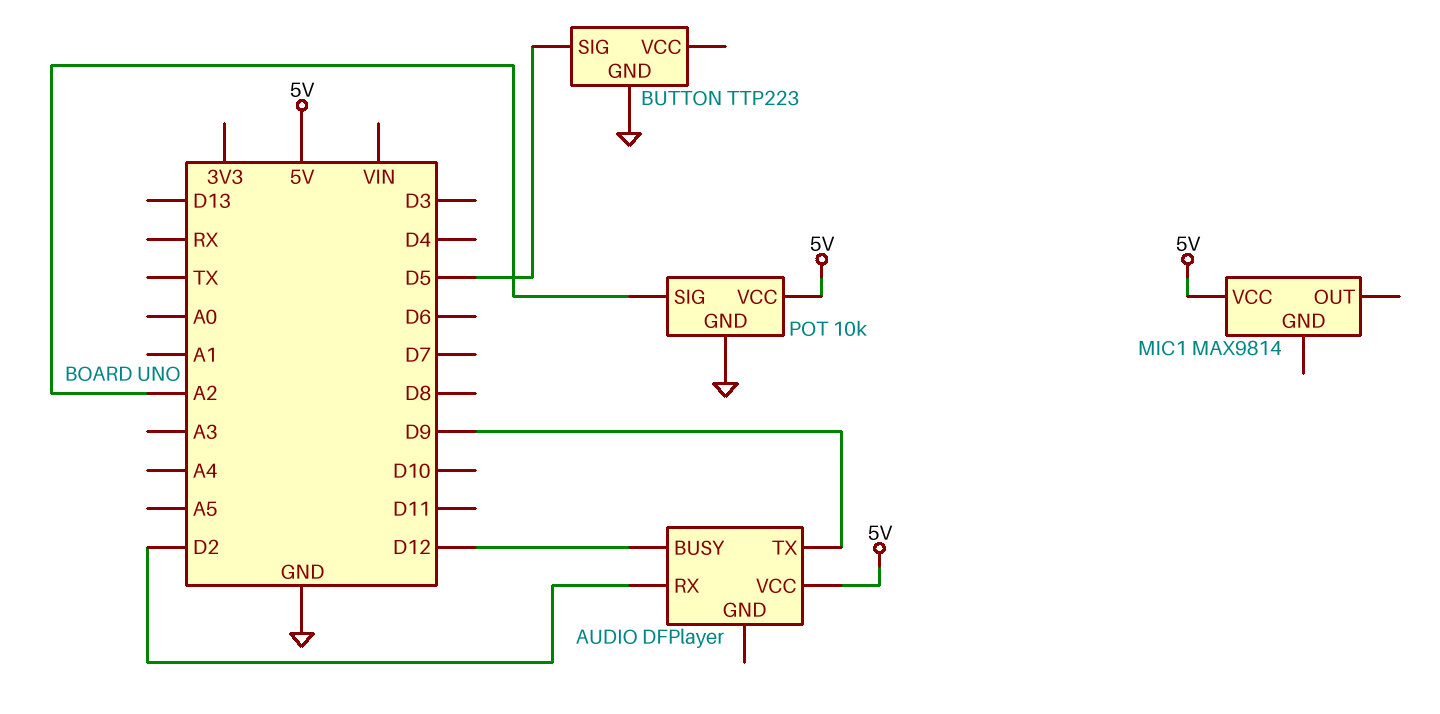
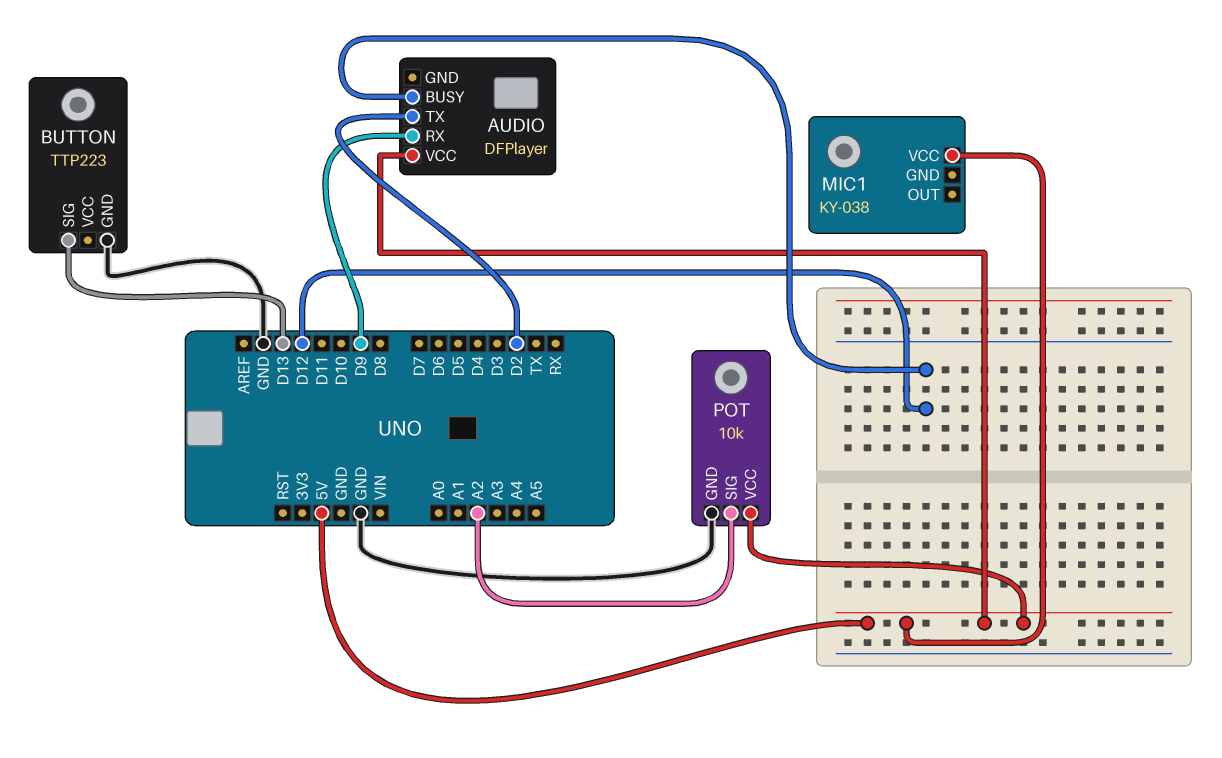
AUDIO pin RX: D2 -> D9
AUDIO pin TX: D9 -> D2
BUTTON pin SIG: D5 -> D13
MIC1: MAX9814 -> KY-038

